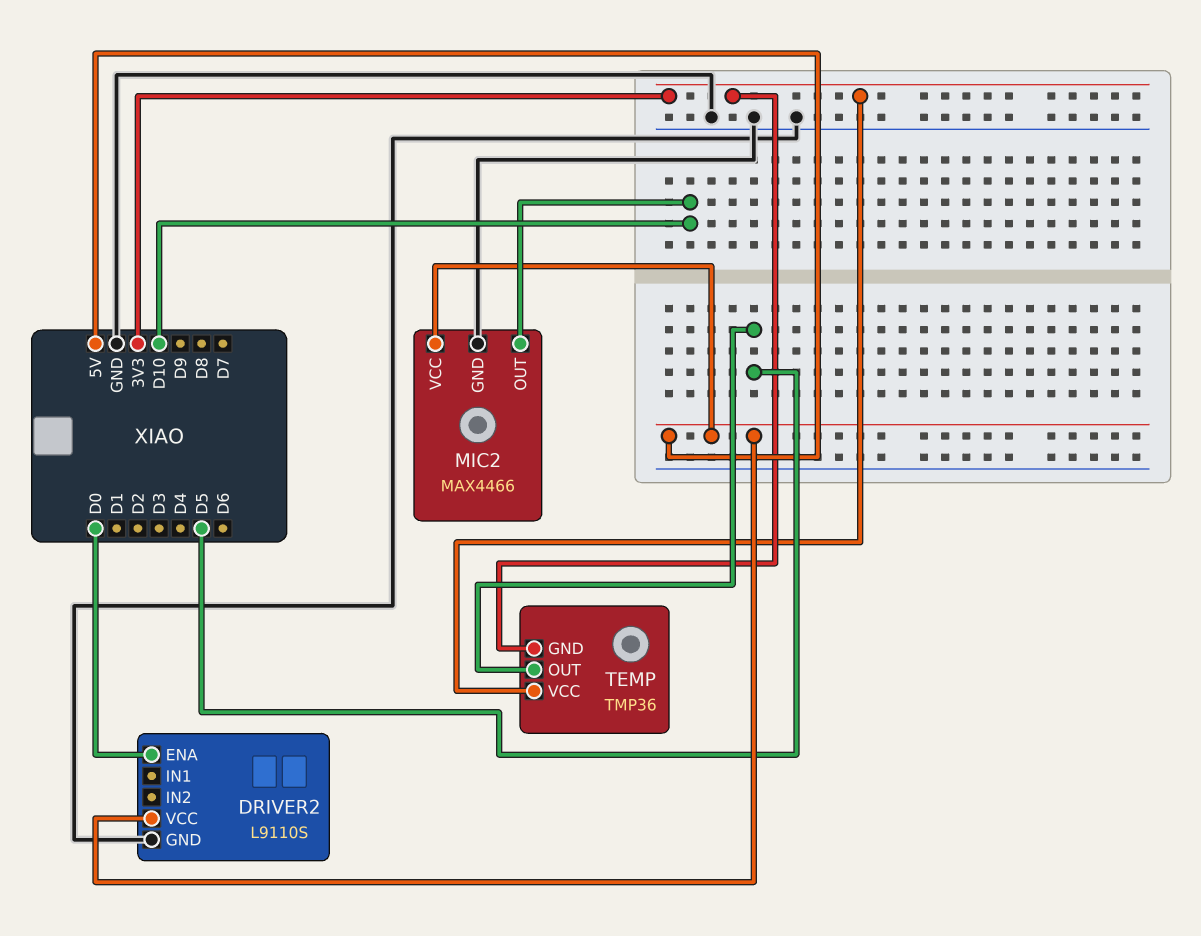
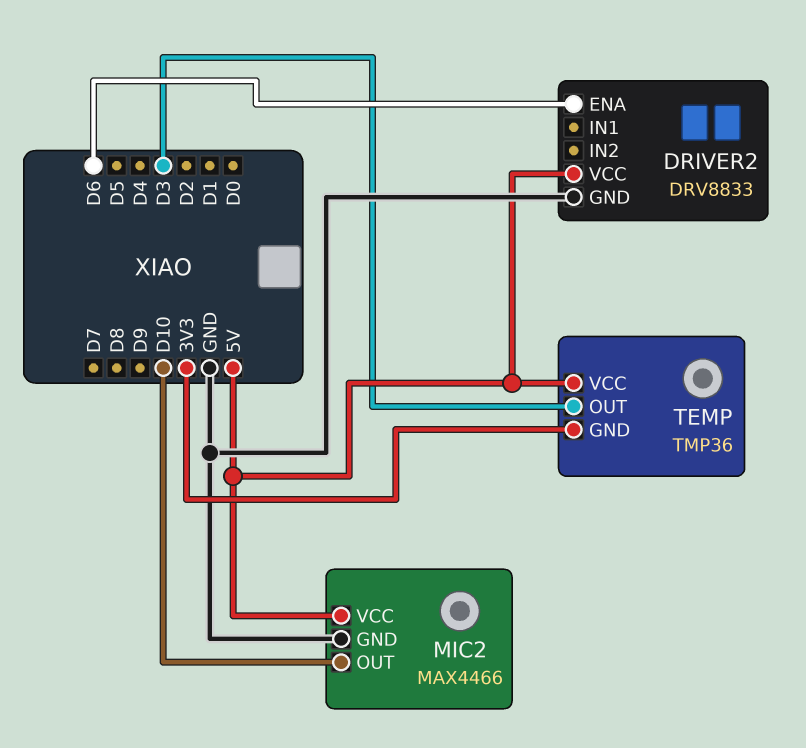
DRIVER2: L9110S -> DRV8833
DRIVER2 pin ENA: D0 -> D6
TEMP pin OUT: D5 -> D3
TEMP pin VCC: 3V3 -> 5V

